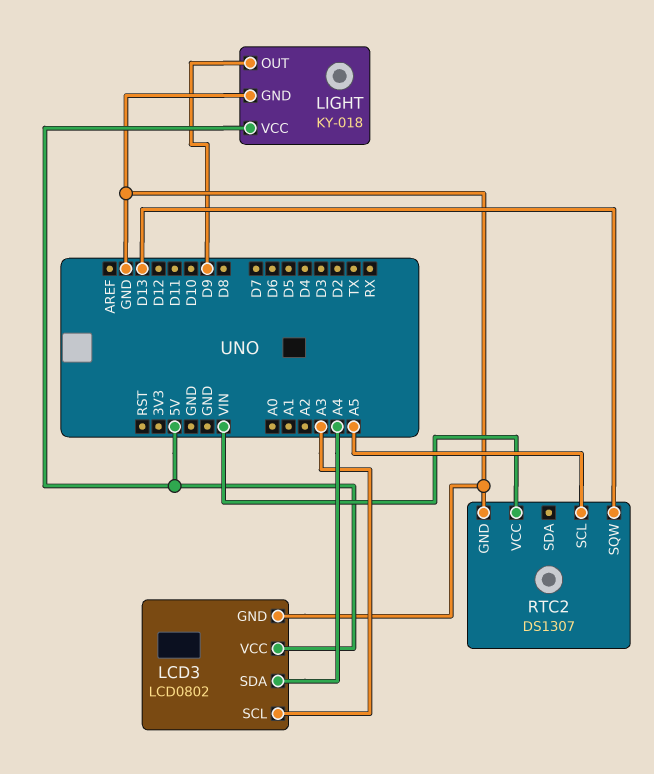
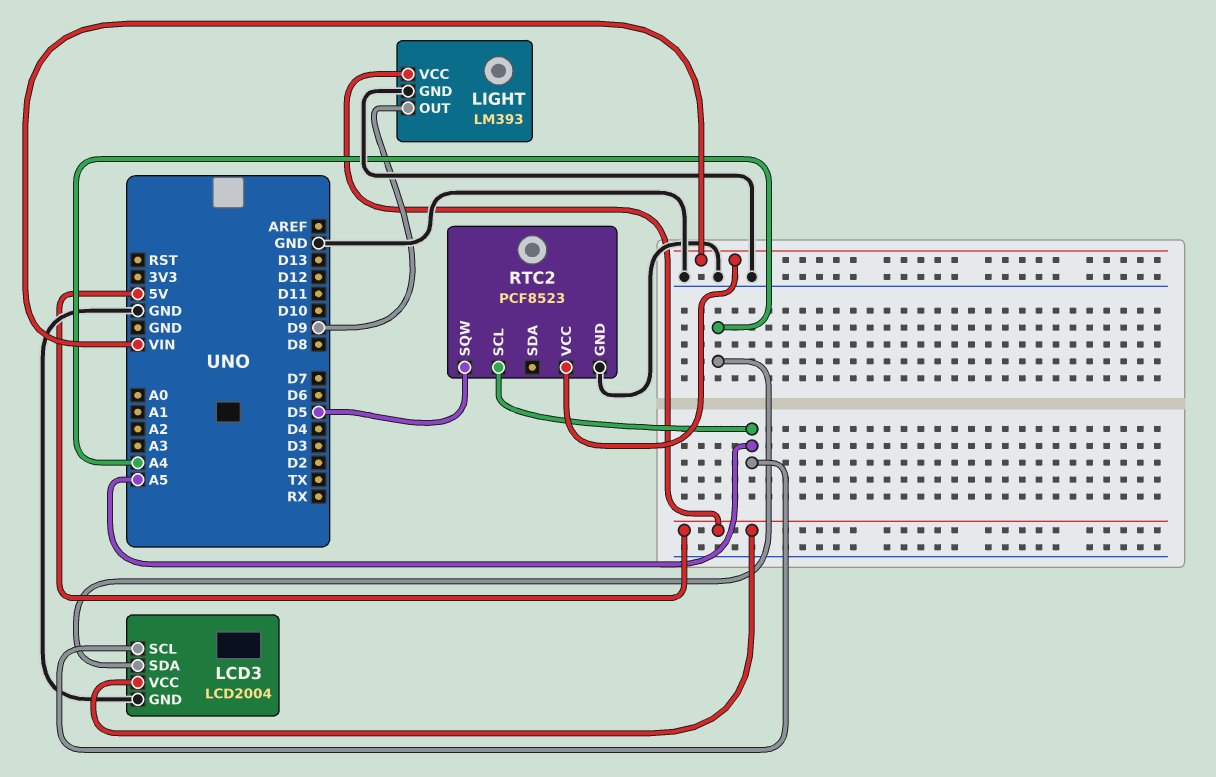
LCD3: LCD0802 -> LCD2004
LCD3 pin SCL: A3 -> A5
LIGHT: KY-018 -> LM393
RTC2: DS1307 -> PCF8523
RTC2 pin SQW: D13 -> D5

